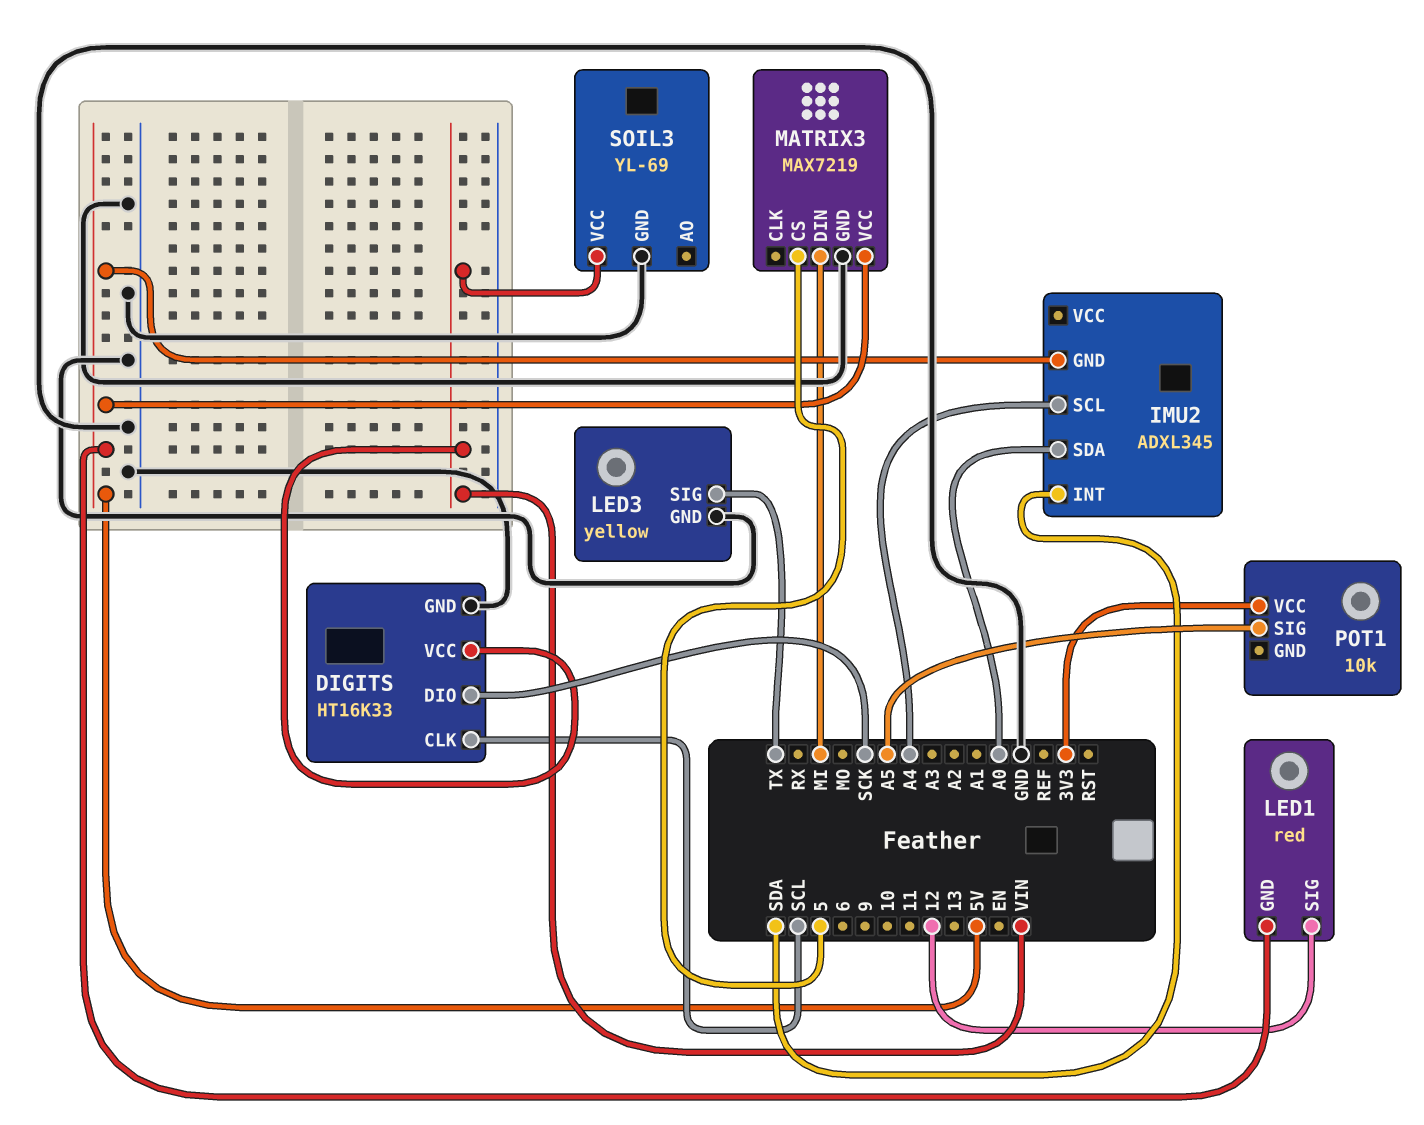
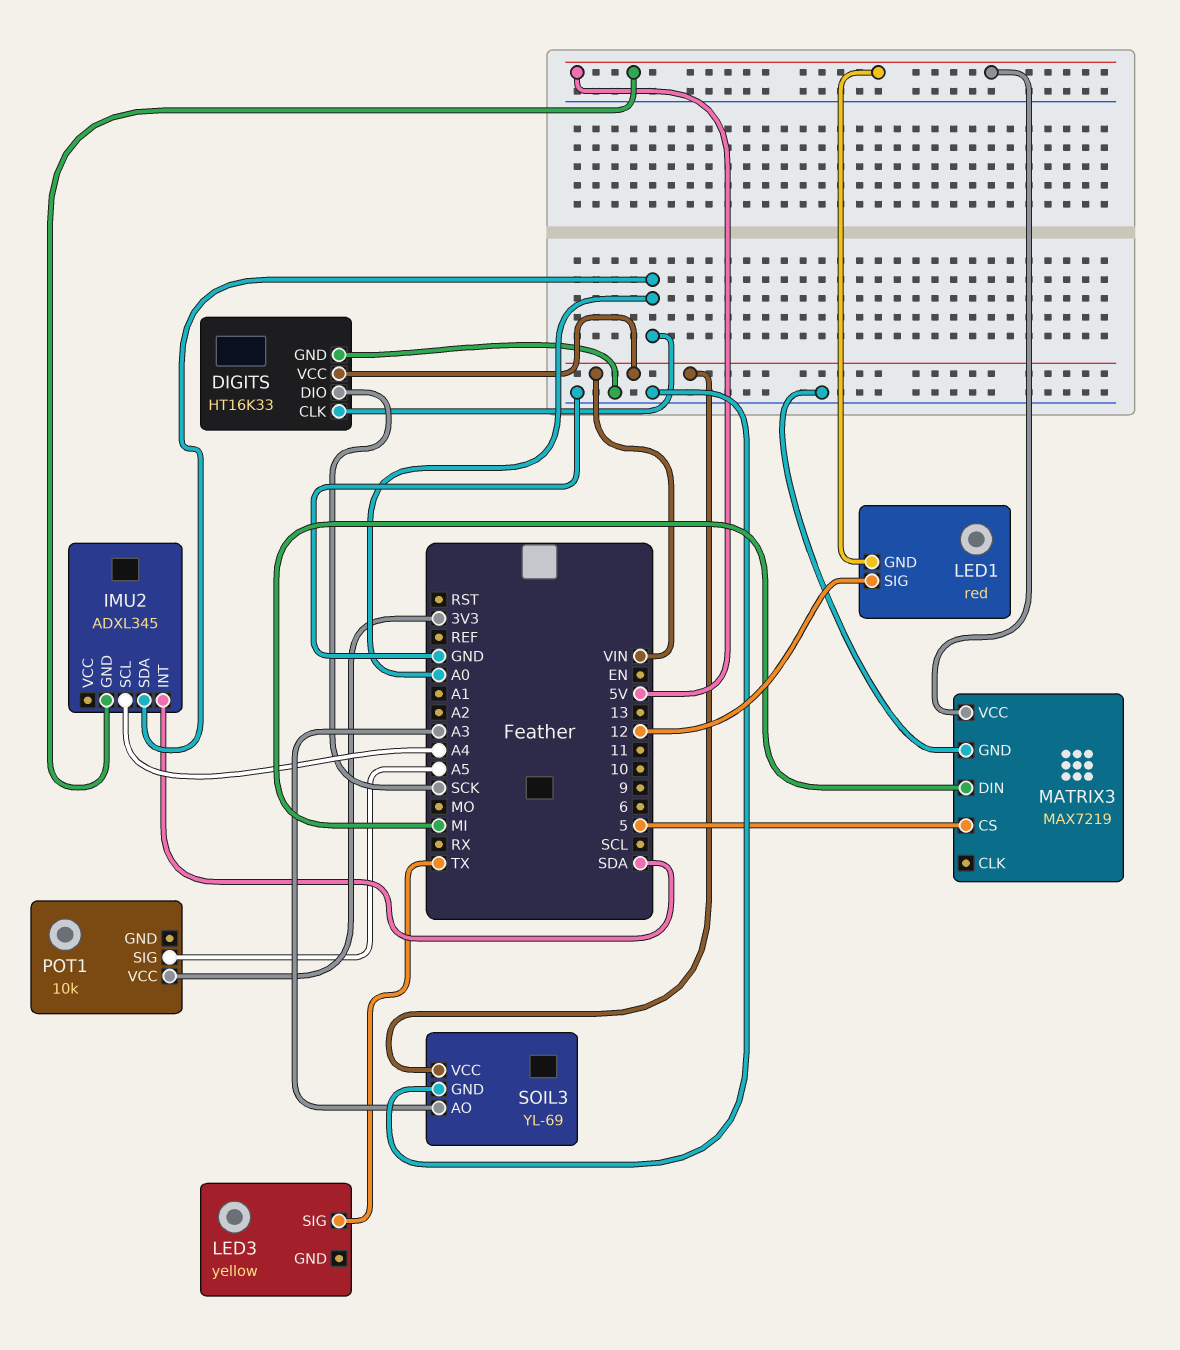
DIGITS pin CLK: SCL -> A0
LED3 pin GND: GND -> none
SOIL3 pin AO: none -> A3

